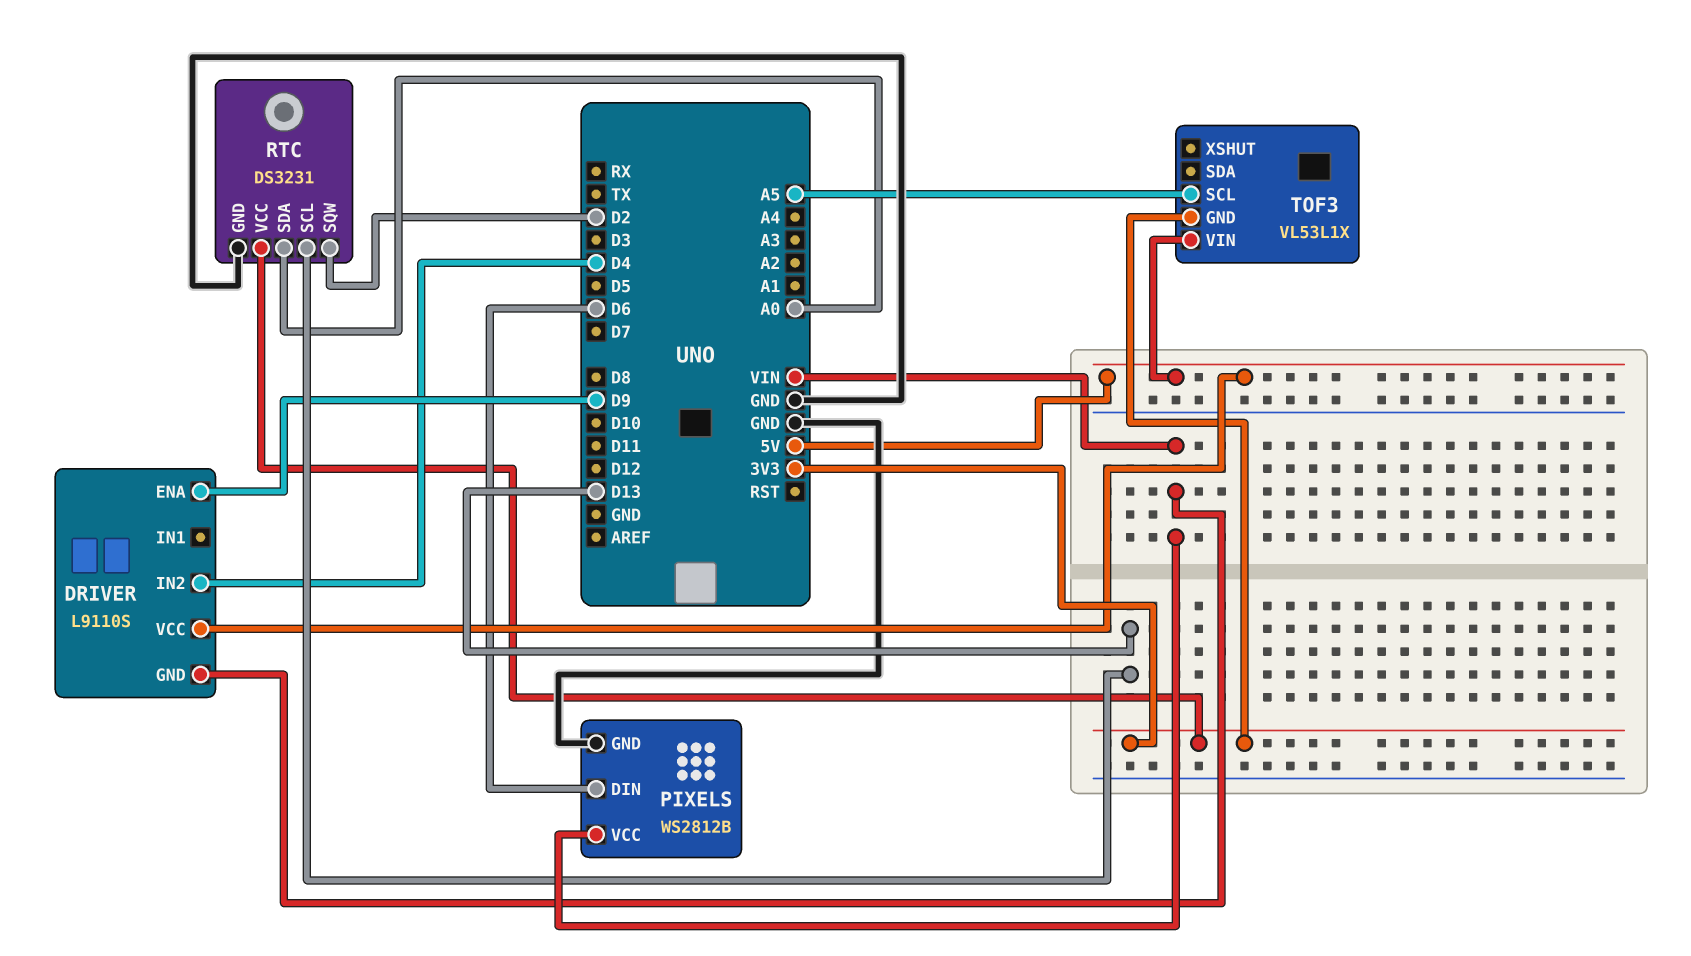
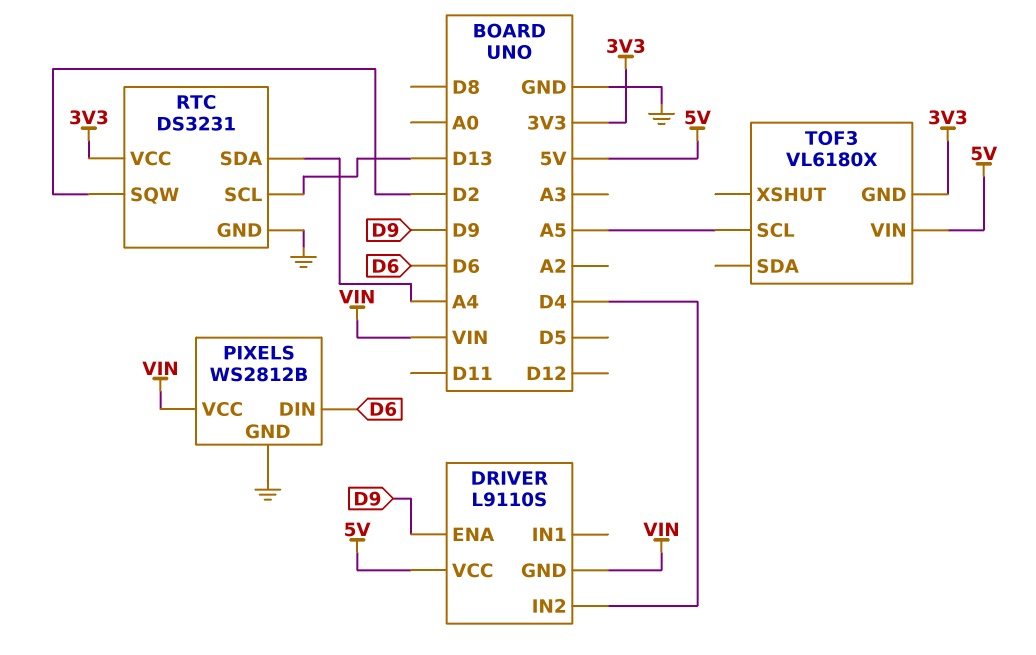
RTC pin SDA: A0 -> A4
TOF3: VL53L1X -> VL6180X

